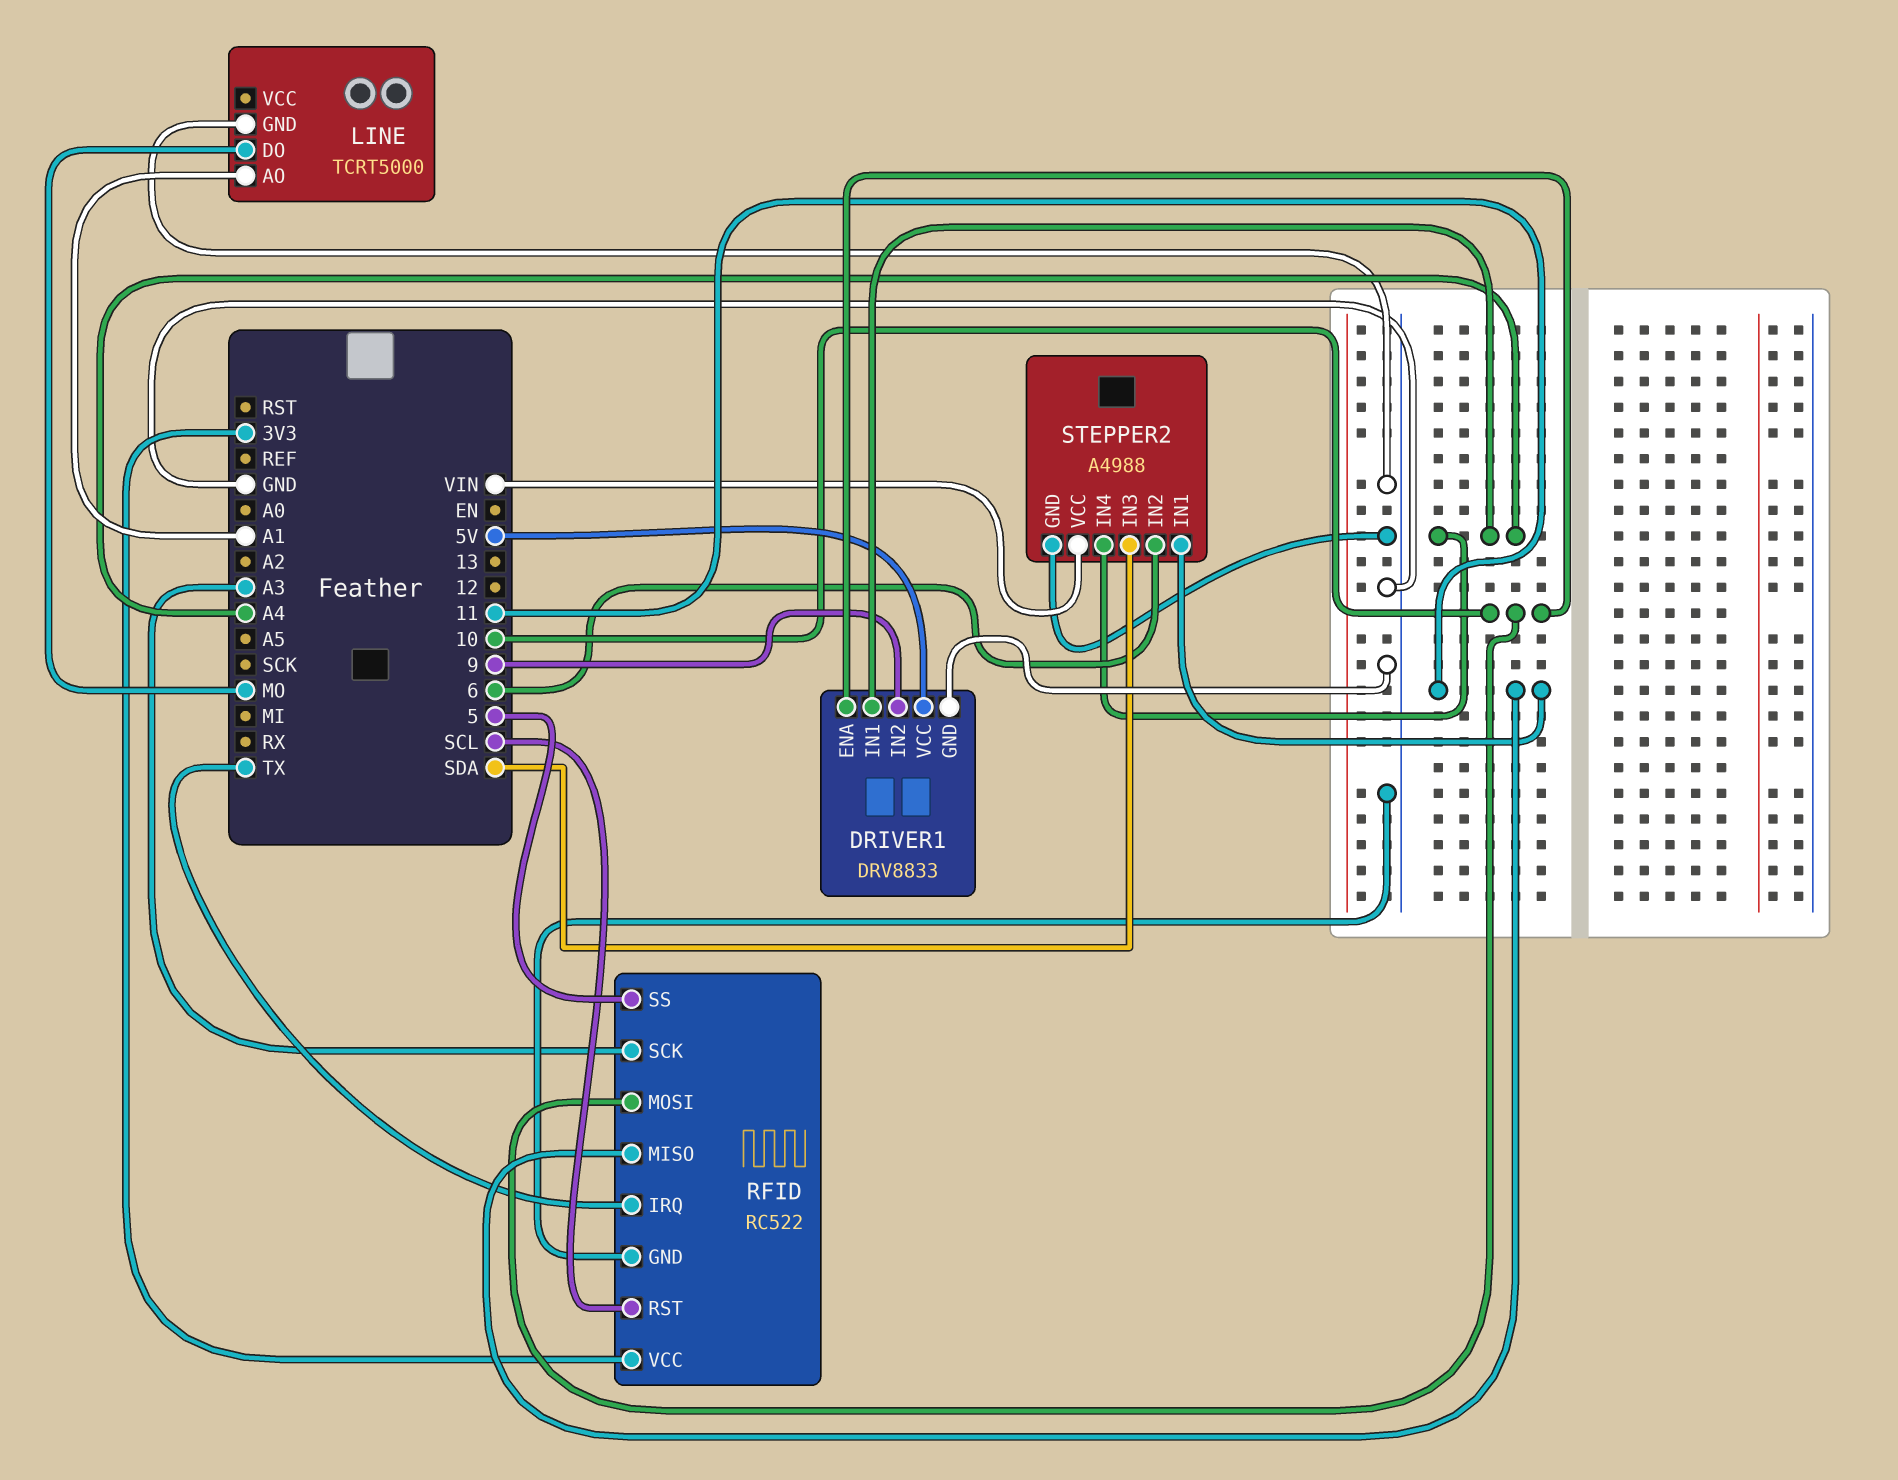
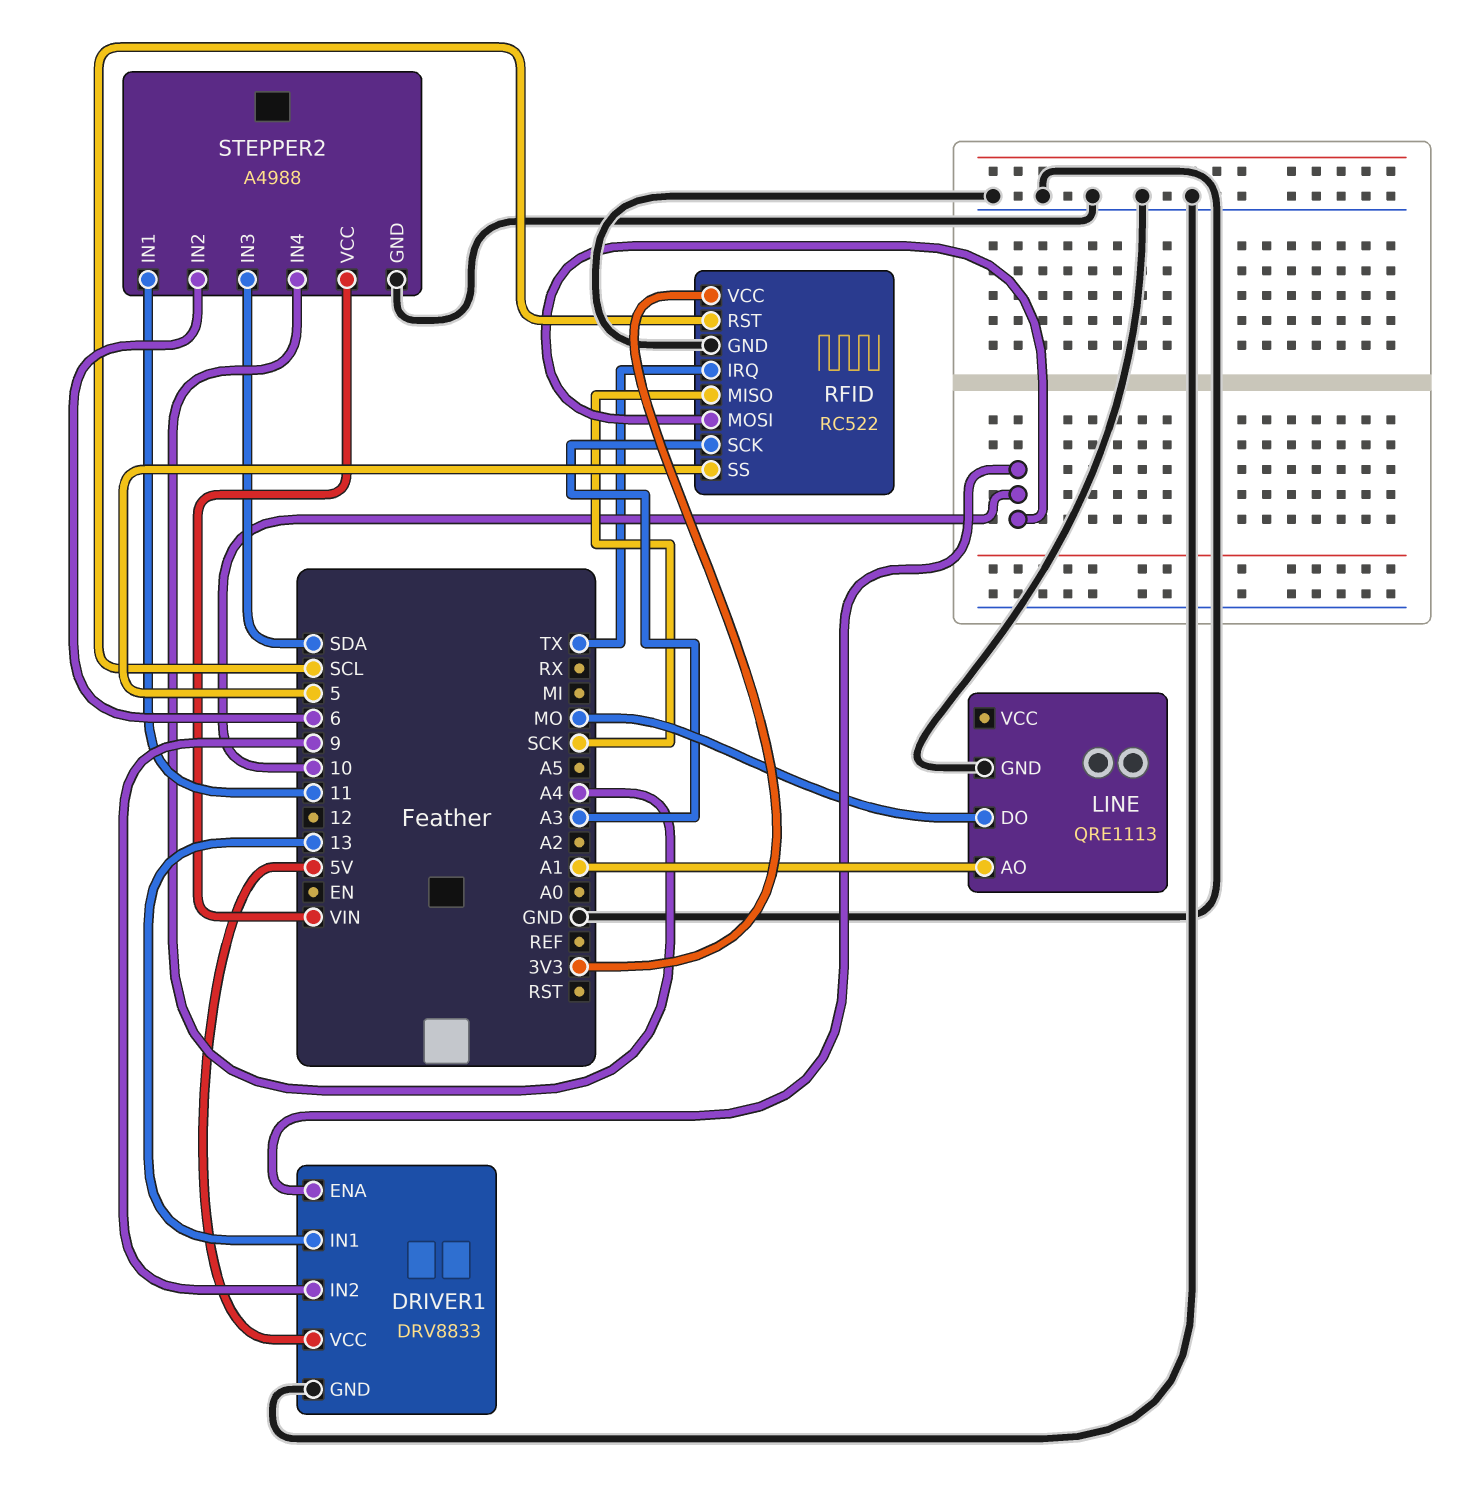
DRIVER1 pin IN1: A4 -> 13
LINE: TCRT5000 -> QRE1113
RFID pin MISO: 11 -> SCK

